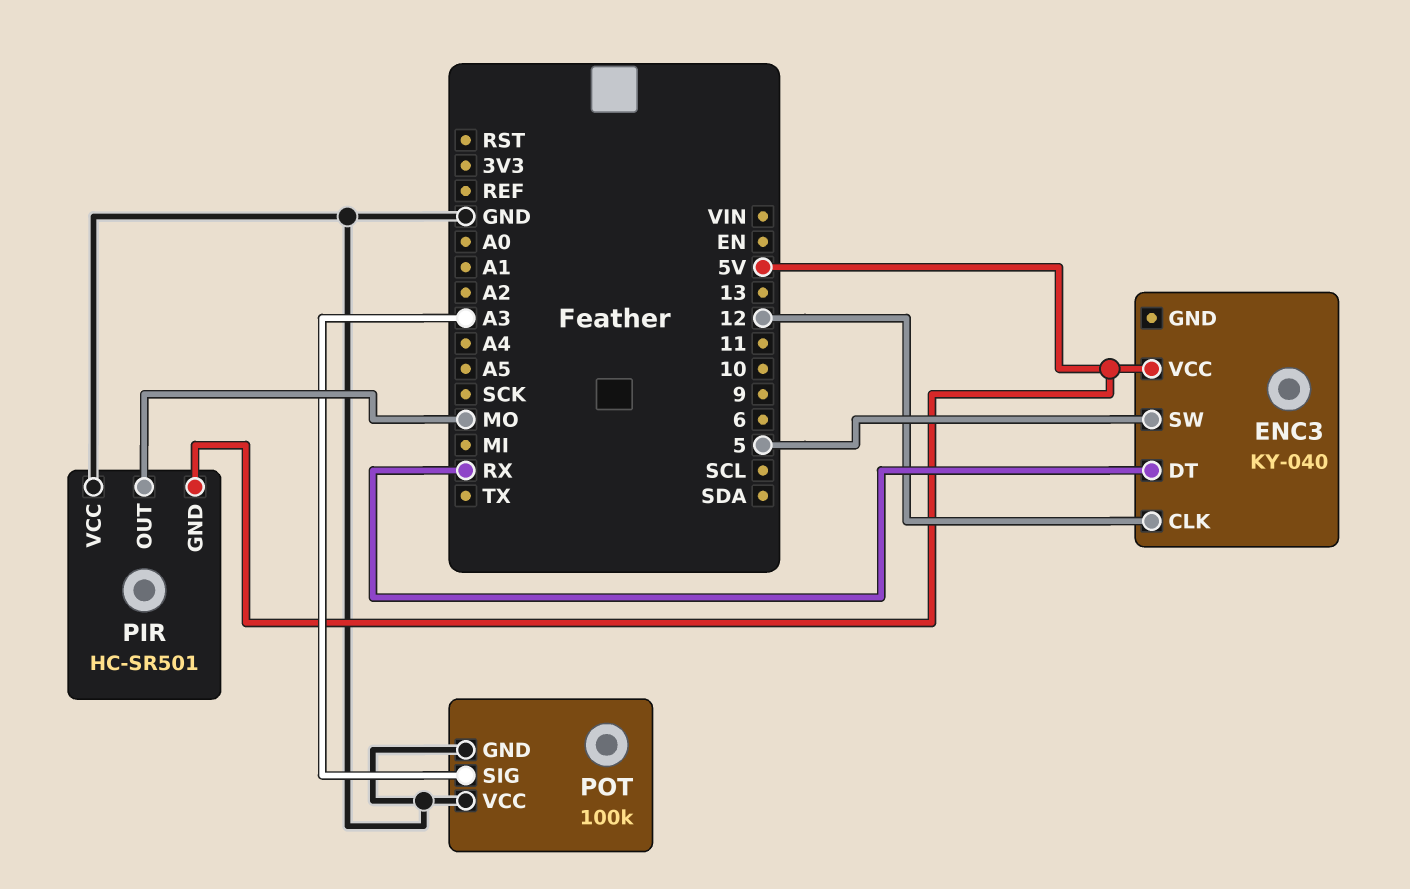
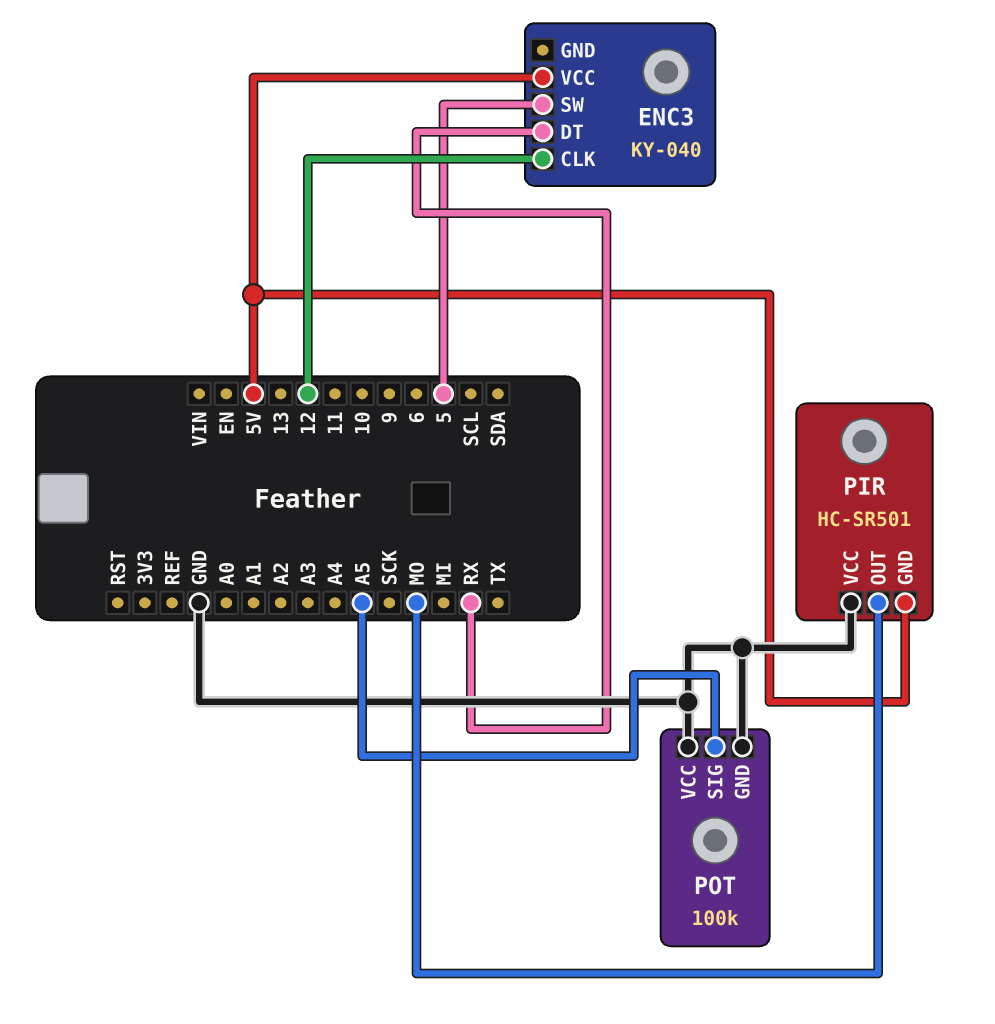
POT pin SIG: A3 -> A5

